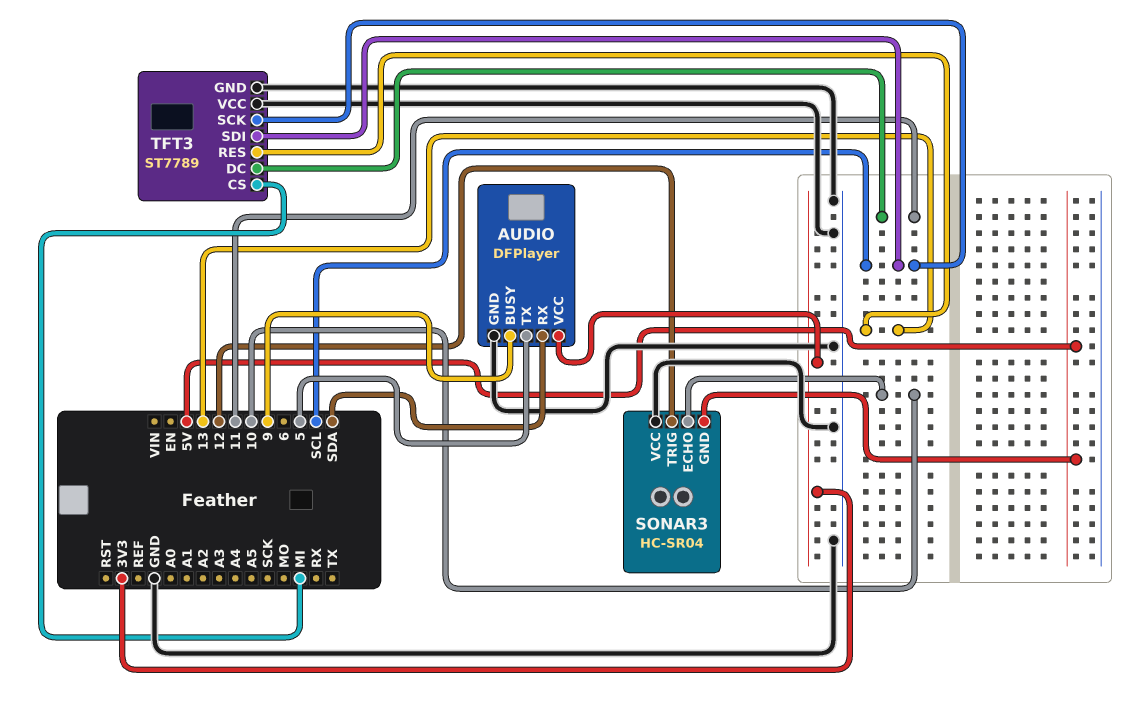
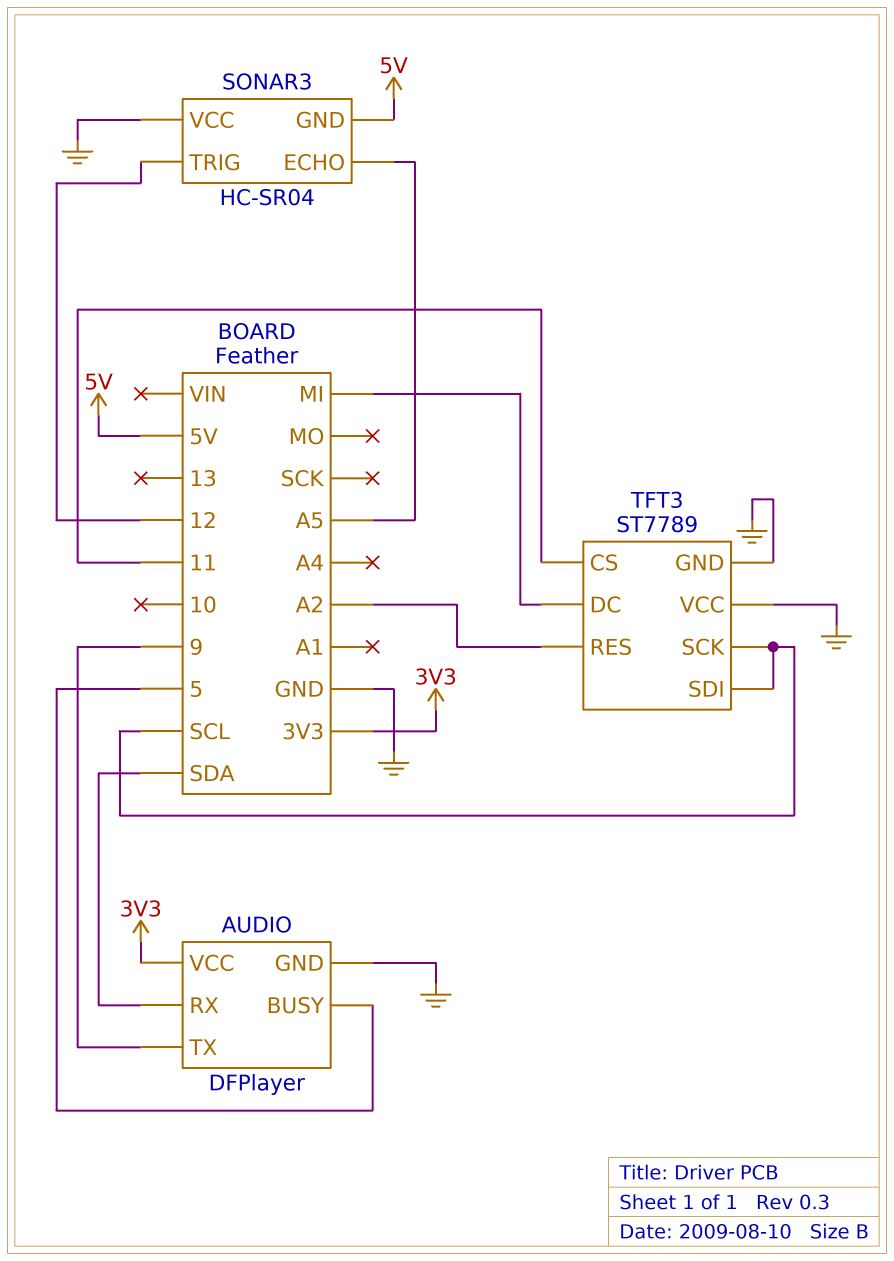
AUDIO pin BUSY: 9 -> 5
AUDIO pin TX: 5 -> 9
SONAR3 pin ECHO: 10 -> A5
TFT3 pin CS: MI -> 11
TFT3 pin DC: 11 -> MI
TFT3 pin RES: 13 -> A2

